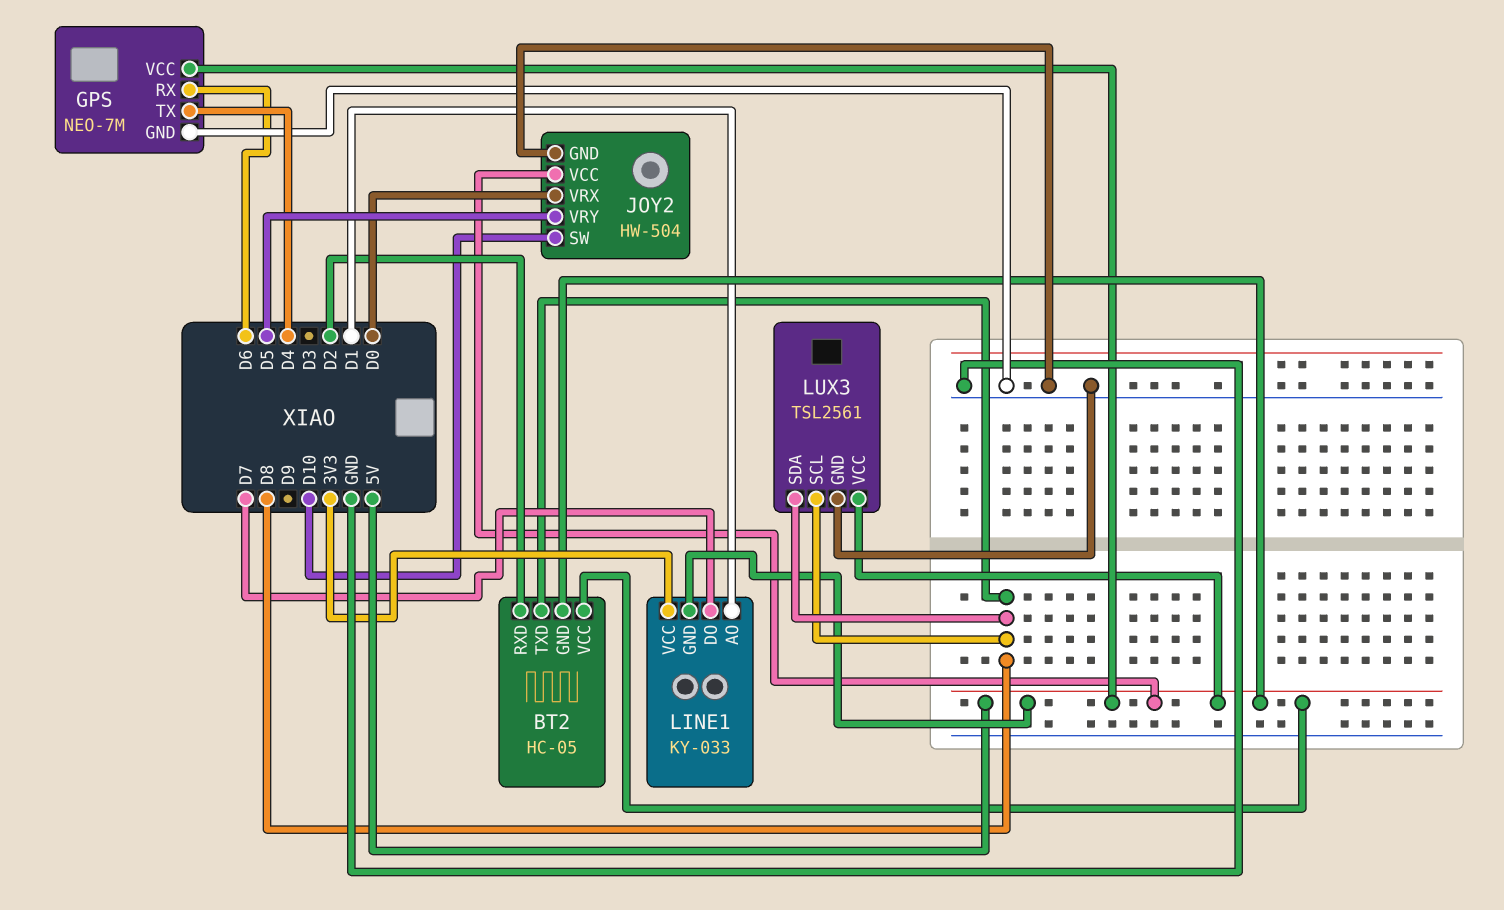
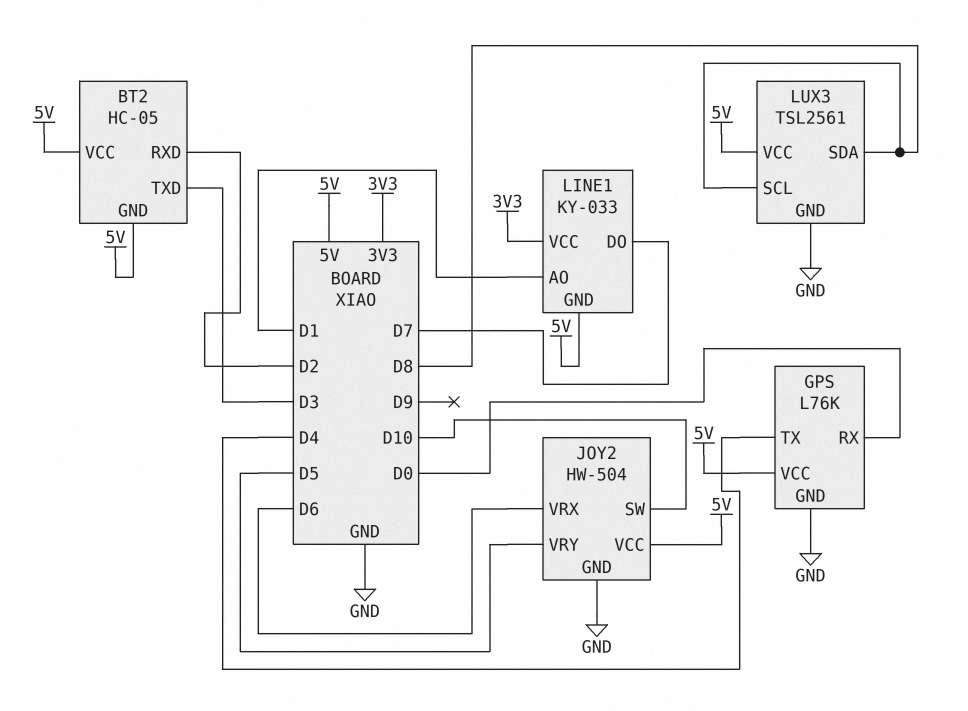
BT2 pin TXD: D8 -> D3
GPS: NEO-7M -> L76K
GPS pin RX: D6 -> D0
JOY2 pin VRX: D0 -> D6

